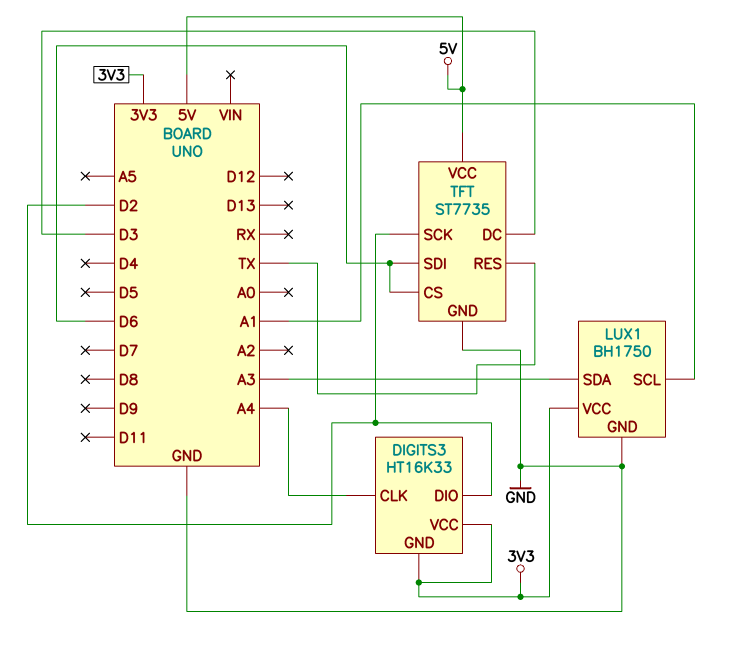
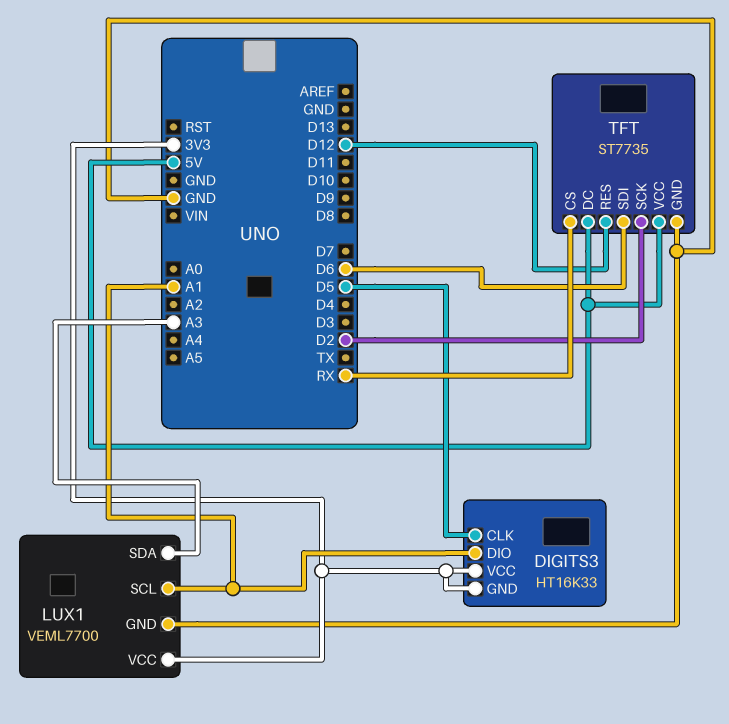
DIGITS3 pin CLK: A4 -> D5
DIGITS3 pin DIO: D2 -> A1
LUX1: BH1750 -> VEML7700
TFT pin CS: D6 -> RX
TFT pin DC: D3 -> 5V
TFT pin RES: TX -> D12

